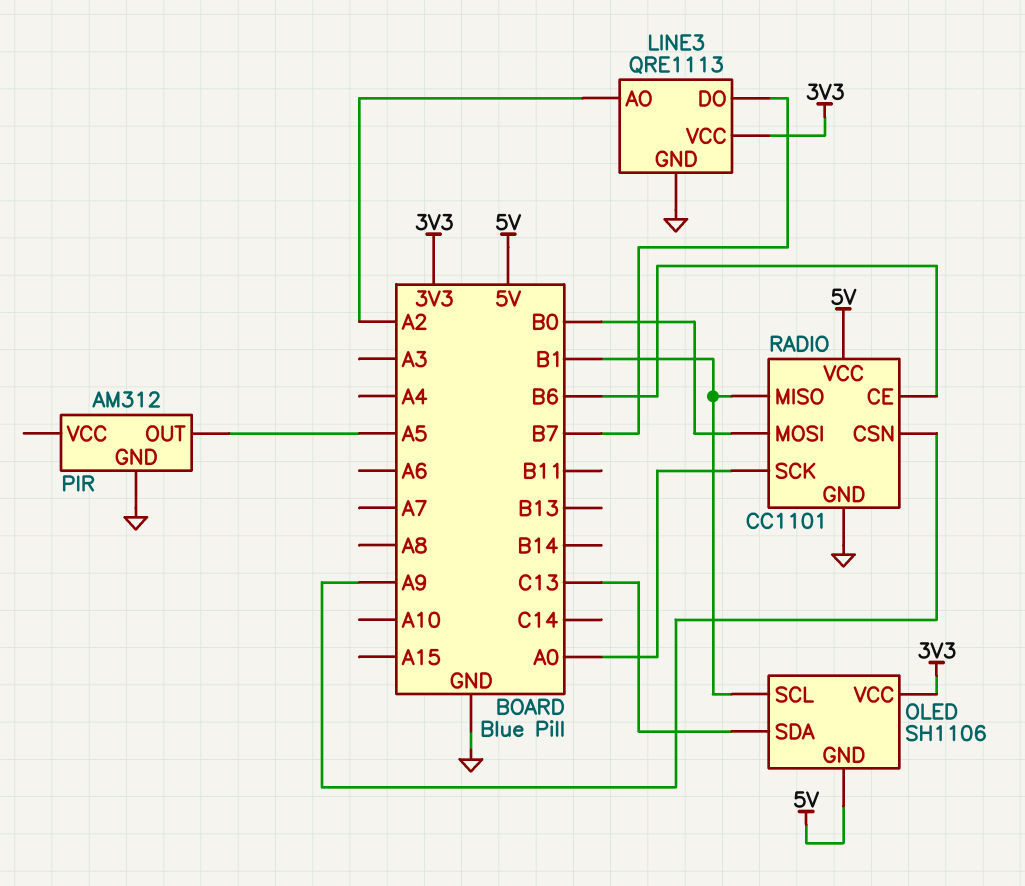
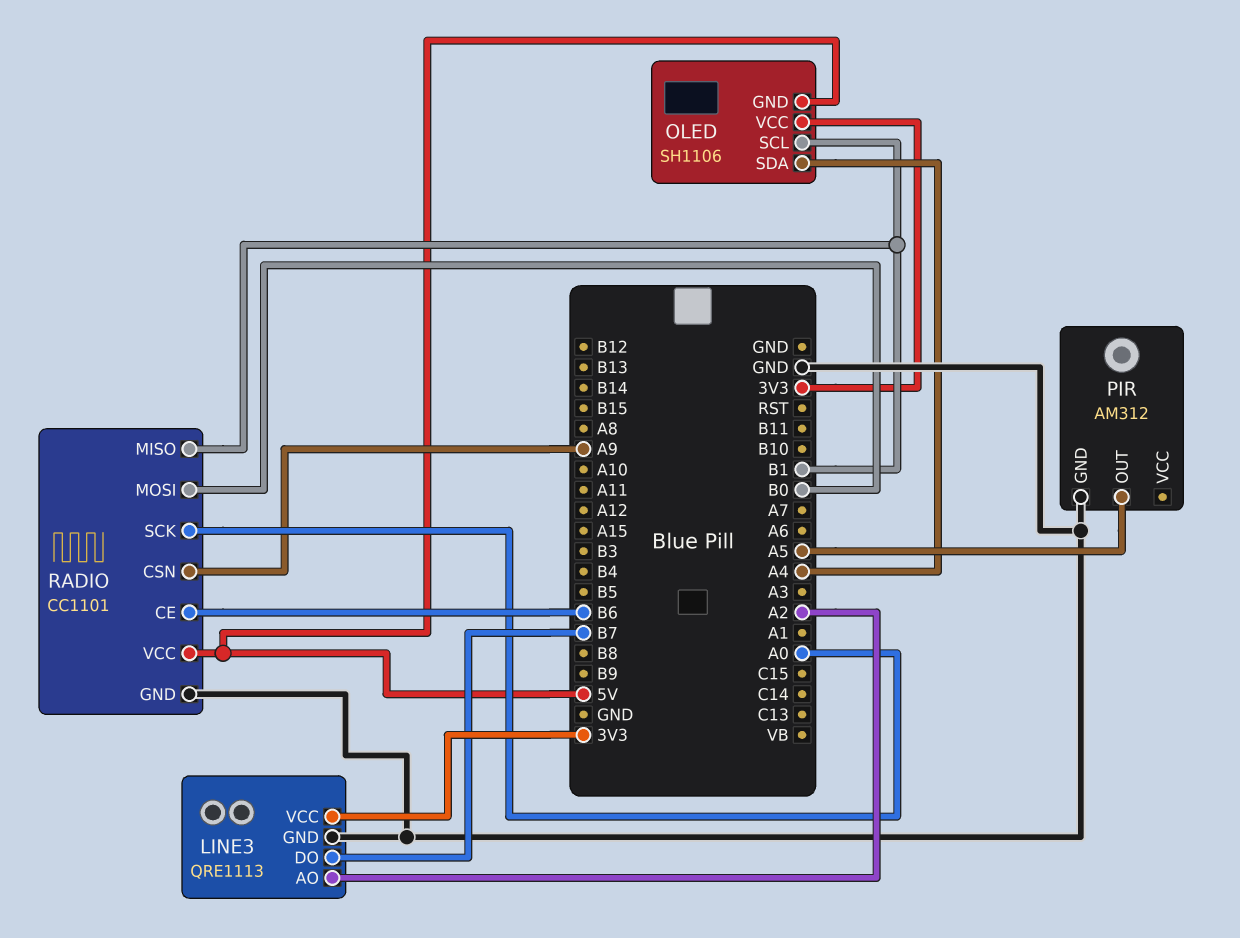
OLED pin SDA: C13 -> A4

